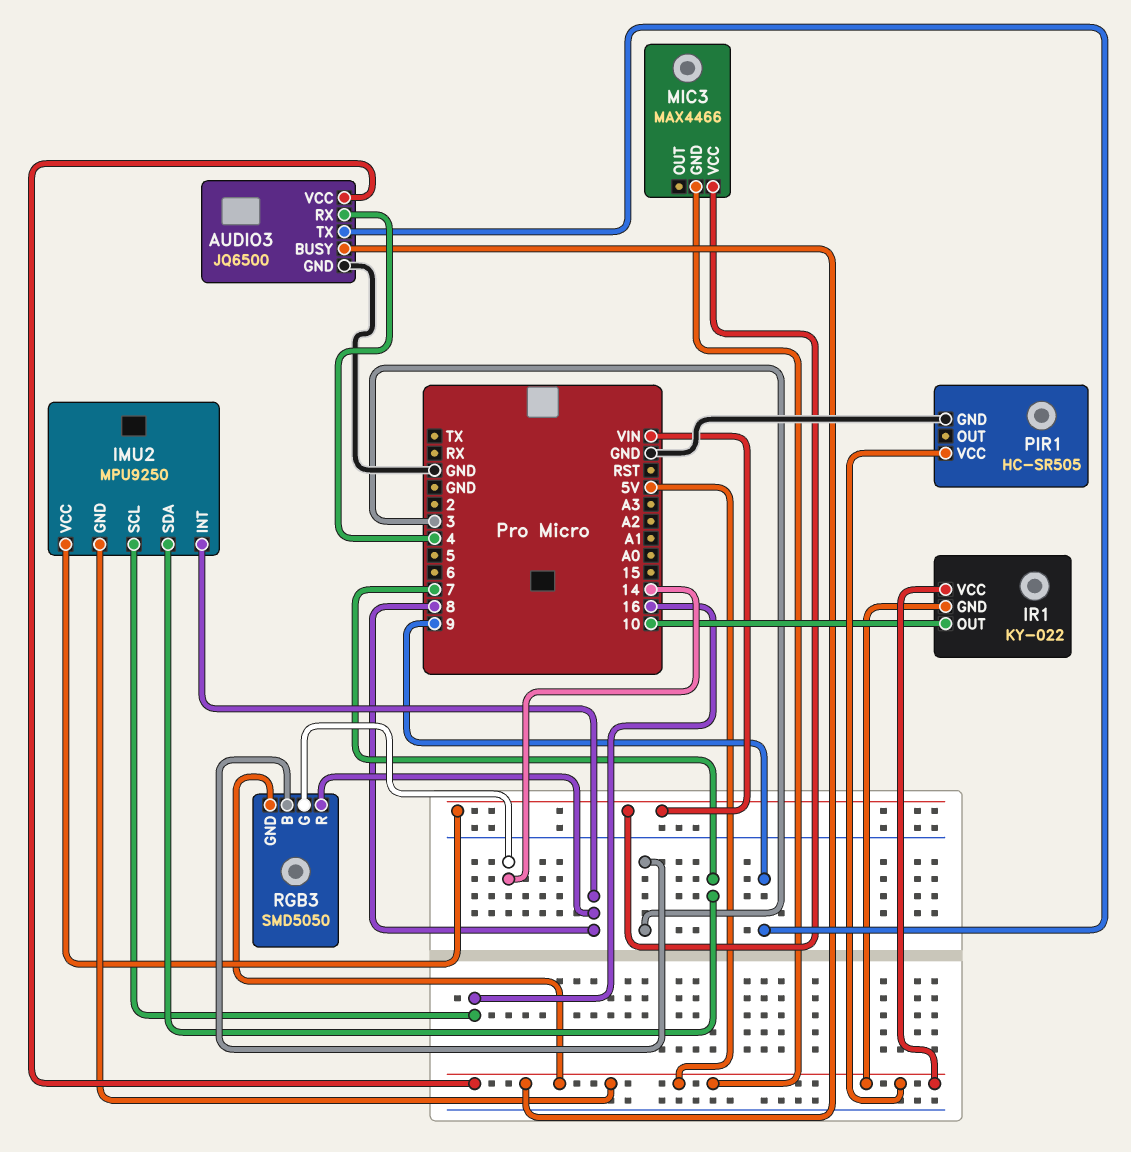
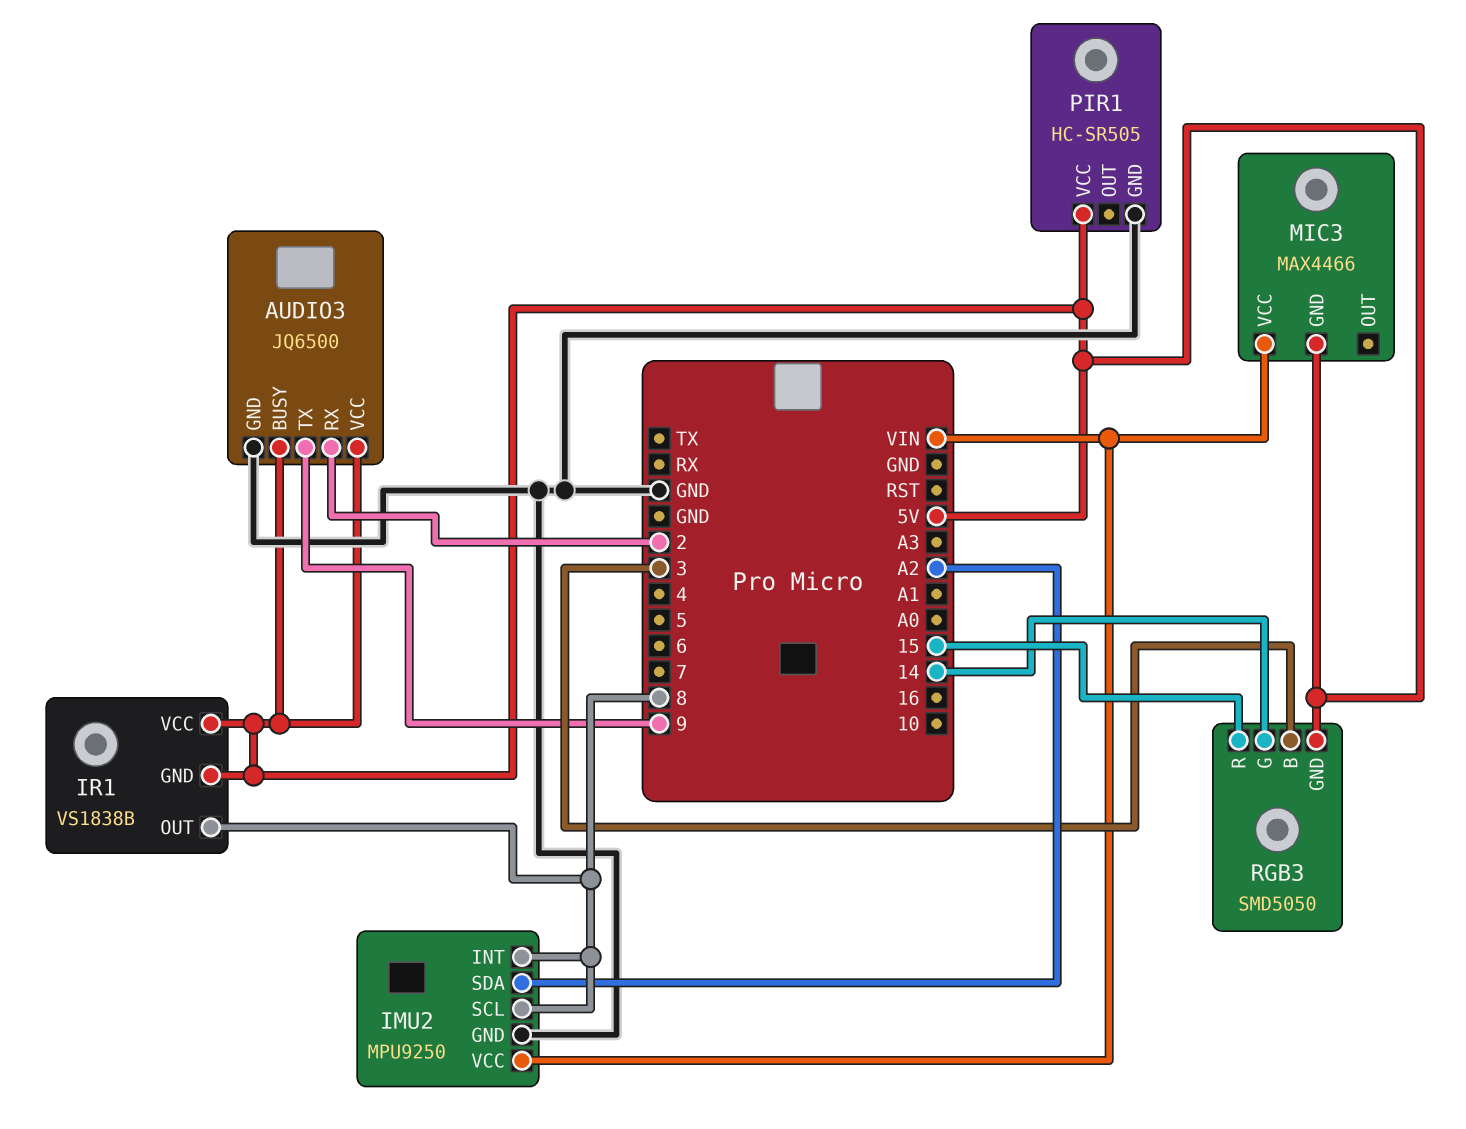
AUDIO3 pin RX: 4 -> 2
IMU2 pin GND: 5V -> GND
IMU2 pin SCL: 16 -> 8
IMU2 pin SDA: 7 -> A2
IR1: KY-022 -> VS1838B
IR1 pin OUT: 10 -> 8
RGB3 pin R: 8 -> 15

